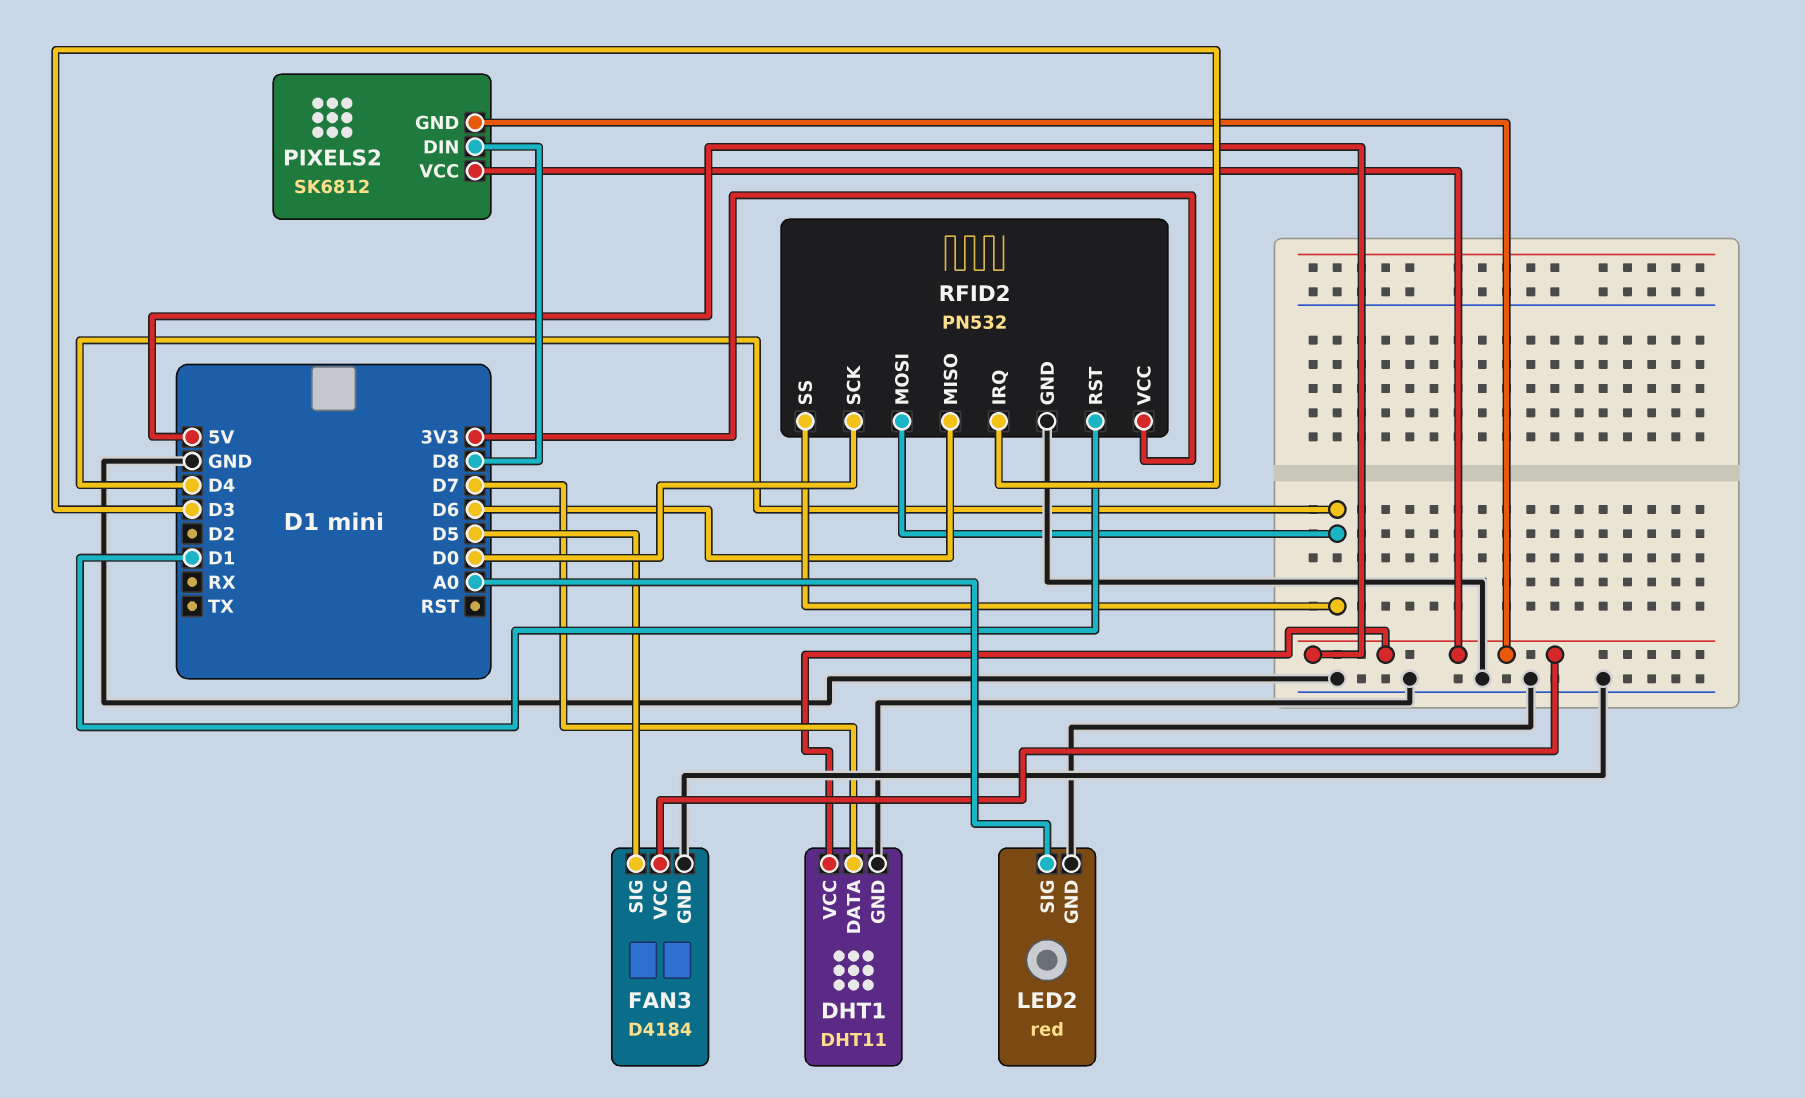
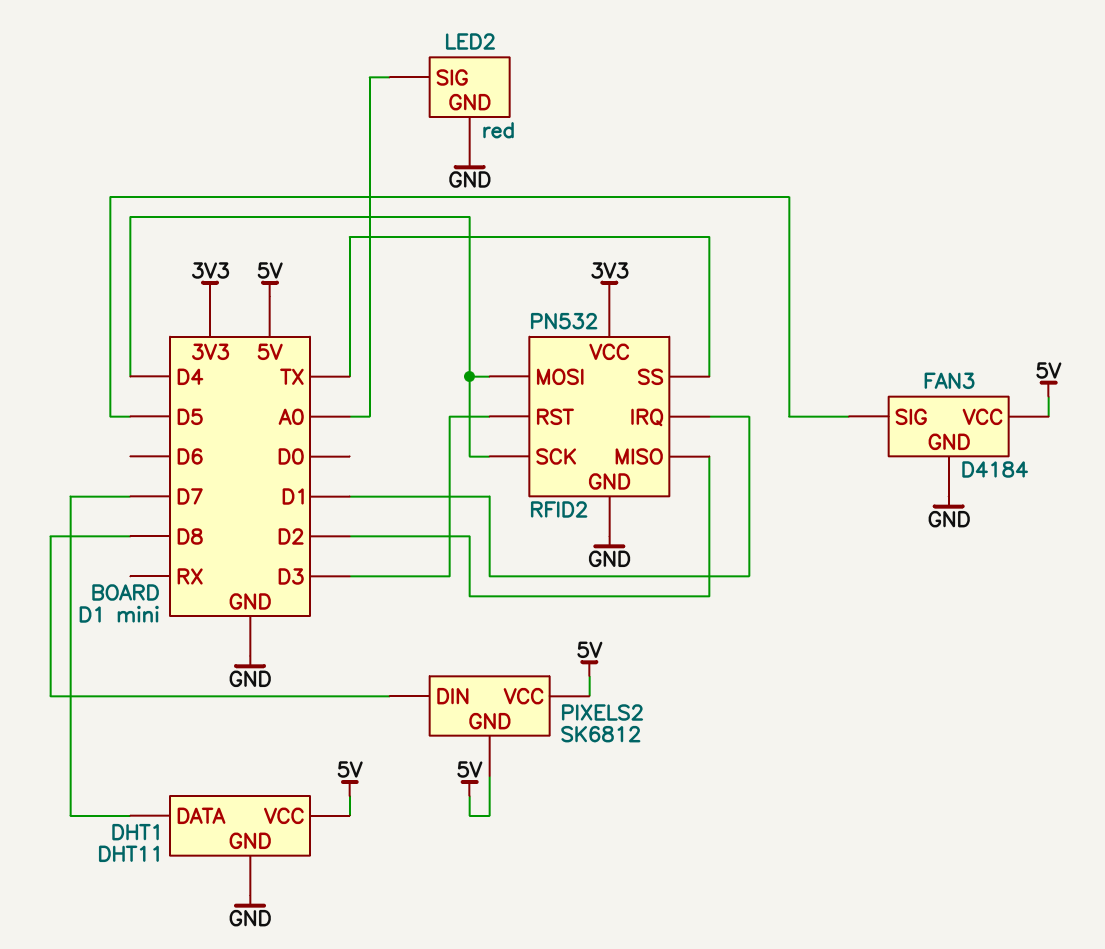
RFID2 pin IRQ: D3 -> D1
RFID2 pin MISO: D6 -> D2
RFID2 pin RST: D1 -> D3
RFID2 pin SCK: D0 -> D4
RFID2 pin SS: D4 -> TX

